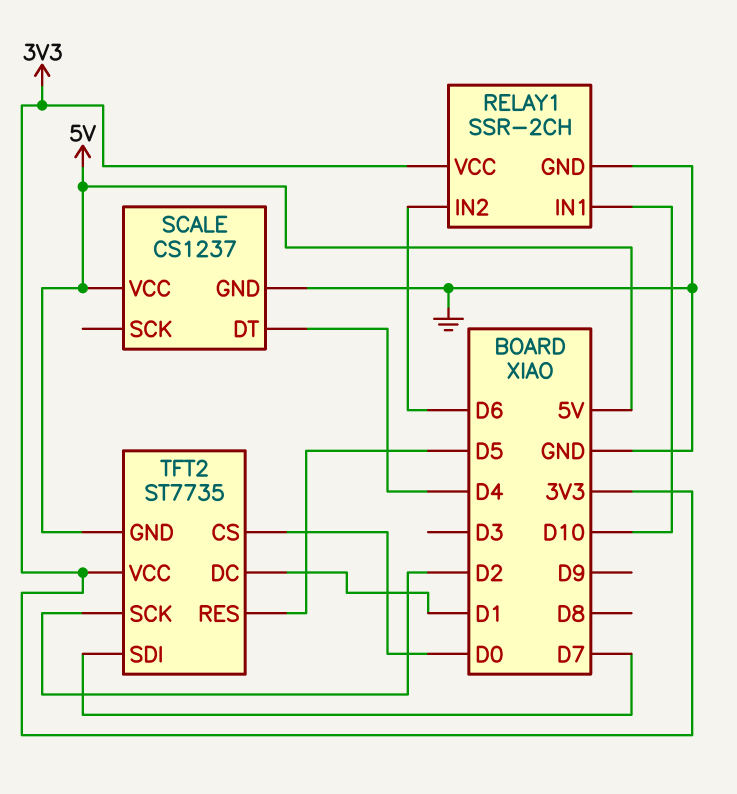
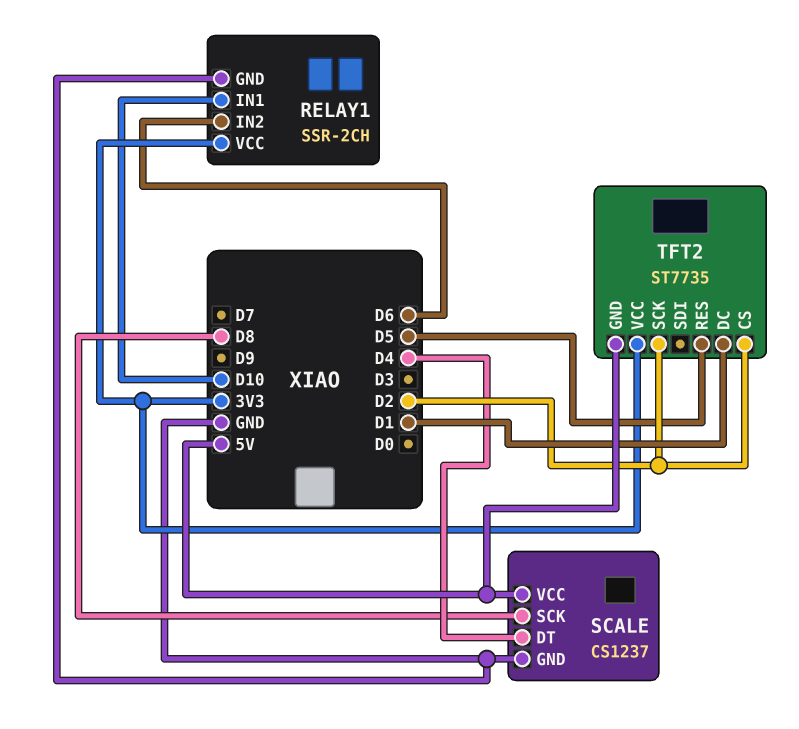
SCALE pin SCK: none -> D8
TFT2 pin CS: D0 -> D2
TFT2 pin SDI: D7 -> none

